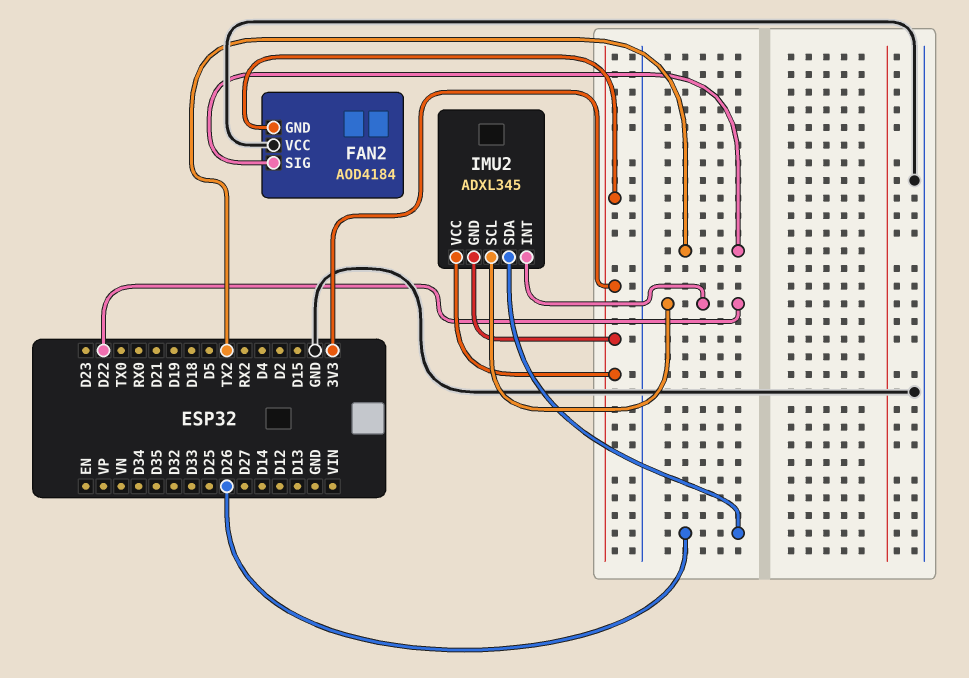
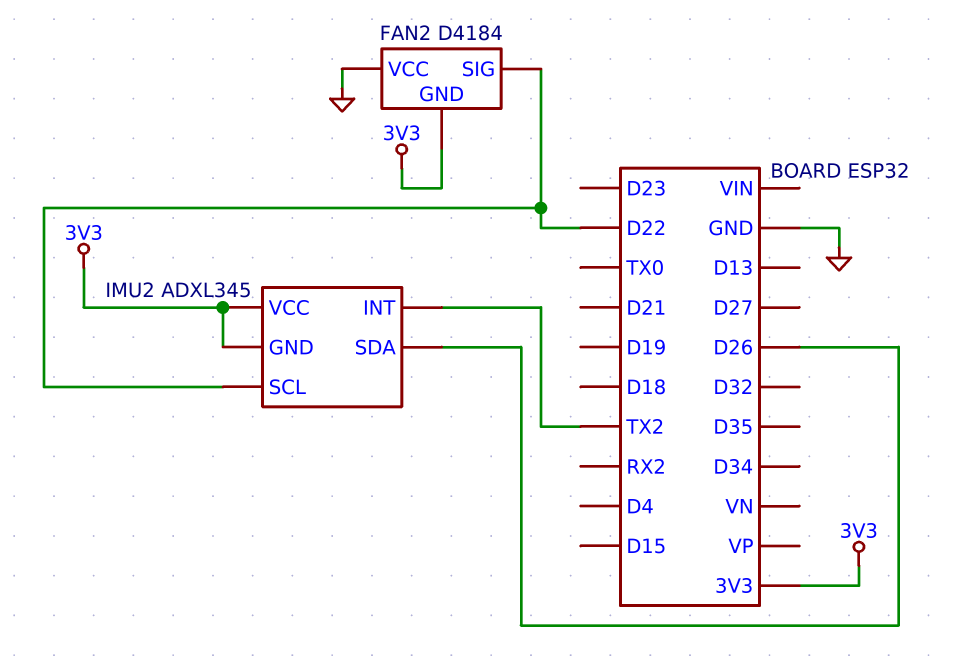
FAN2: AOD4184 -> D4184
FAN2 pin SIG: TX2 -> D22
IMU2 pin INT: D22 -> TX2

